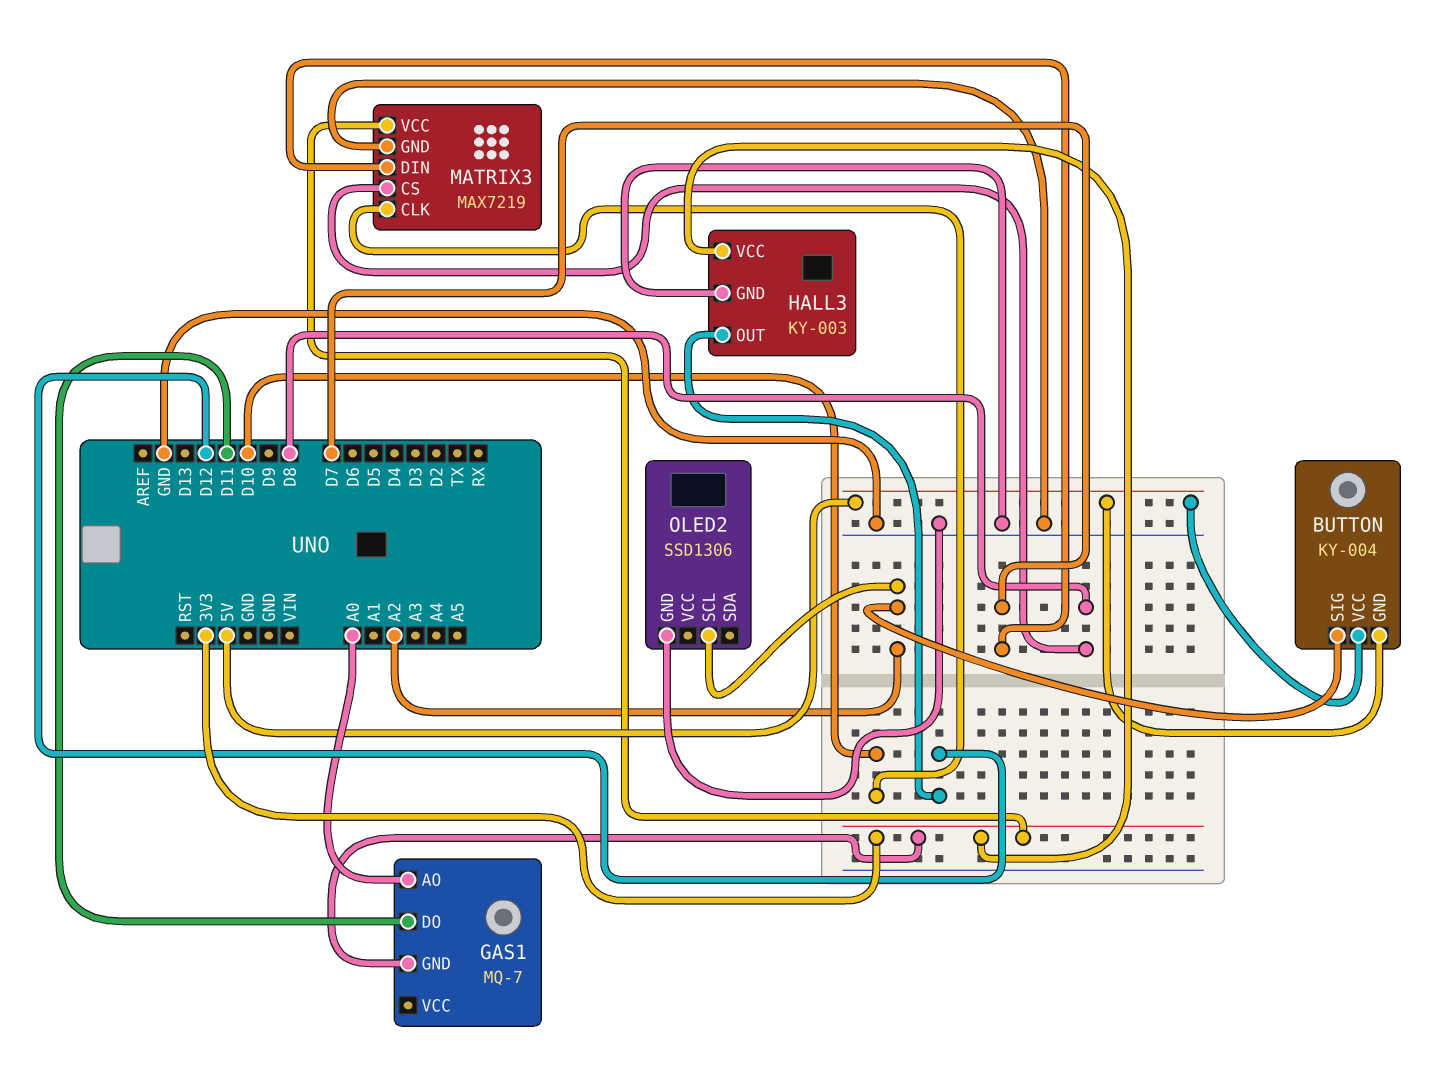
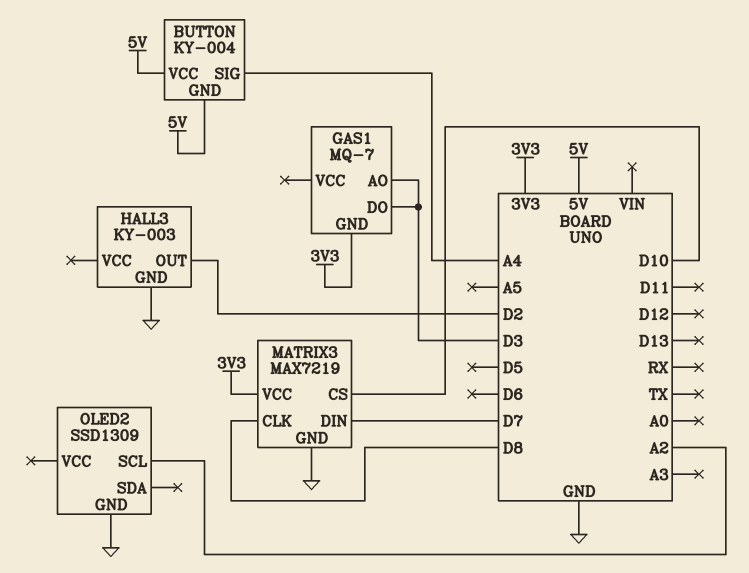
BUTTON pin SIG: A2 -> A4
GAS1 pin AO: A0 -> D3
GAS1 pin DO: D11 -> D3
HALL3 pin OUT: D12 -> D2
HALL3 pin VCC: 3V3 -> none
MATRIX3 pin CLK: D10 -> D8
MATRIX3 pin CS: D8 -> D10
OLED2: SSD1306 -> SSD1309

